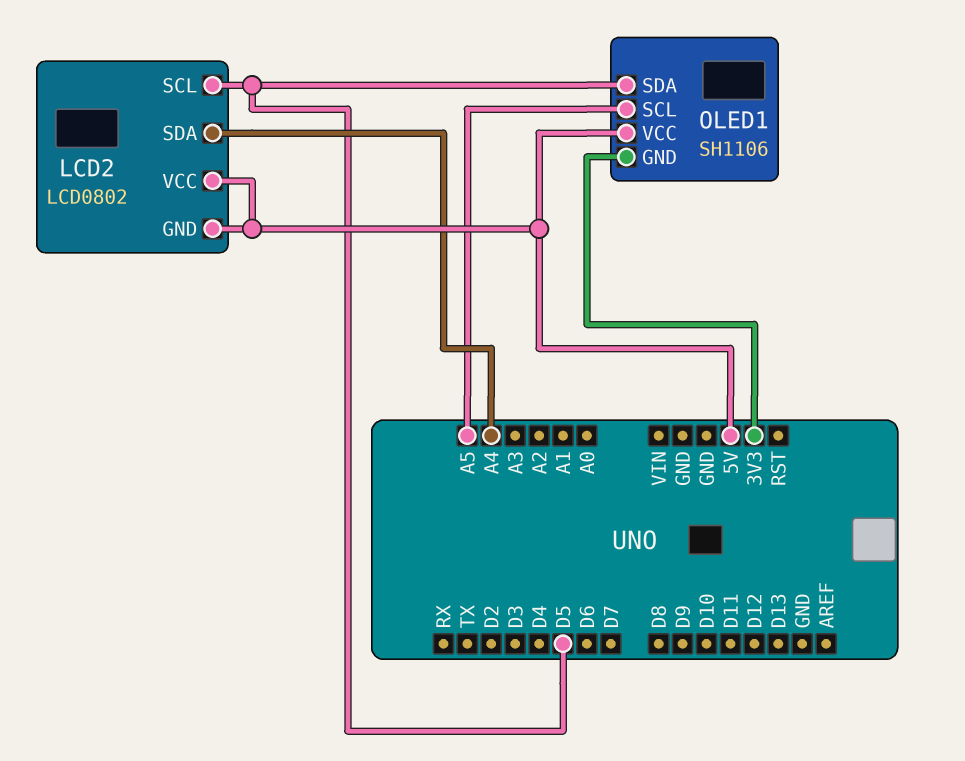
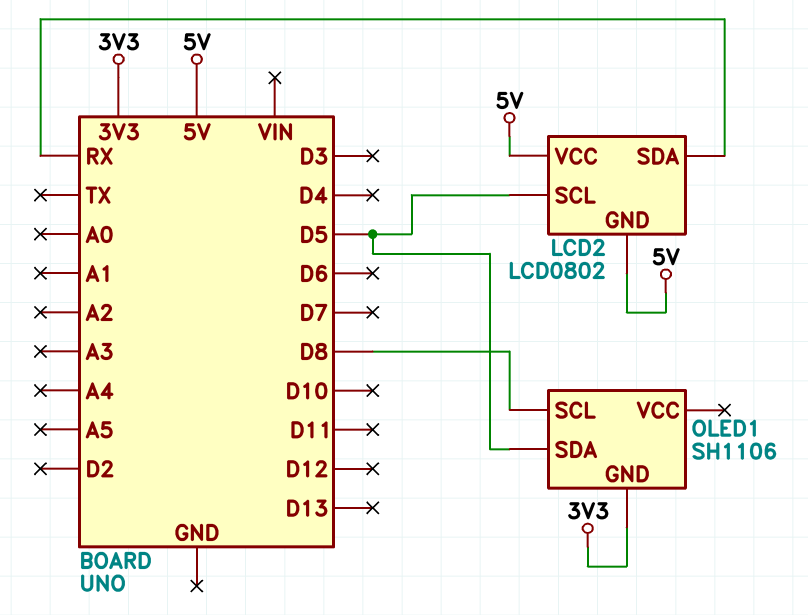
LCD2 pin SDA: A4 -> RX
OLED1 pin SCL: A5 -> D8
OLED1 pin VCC: 5V -> none

